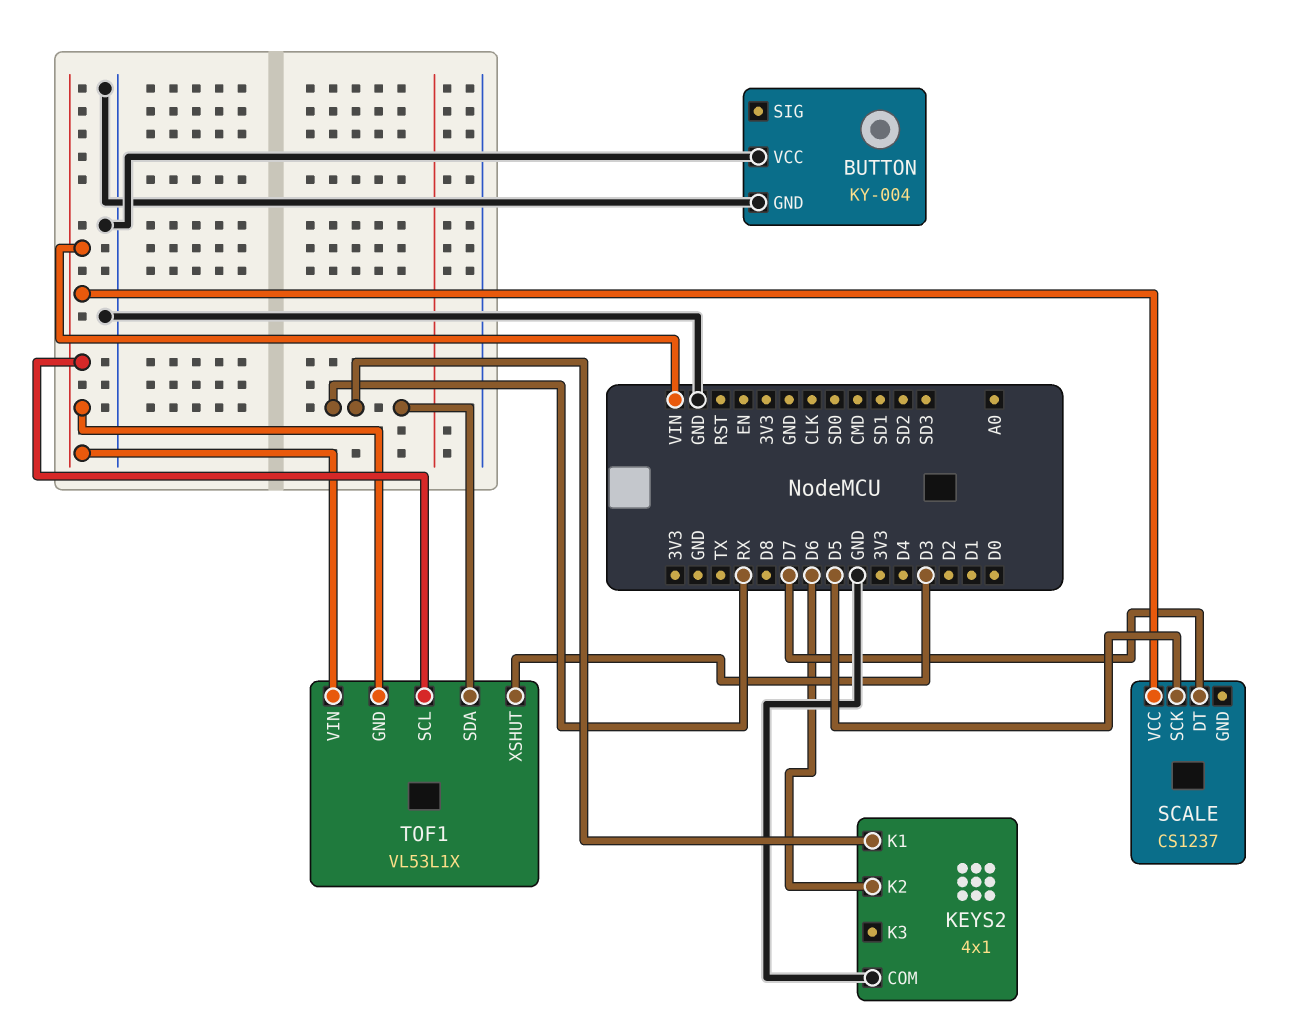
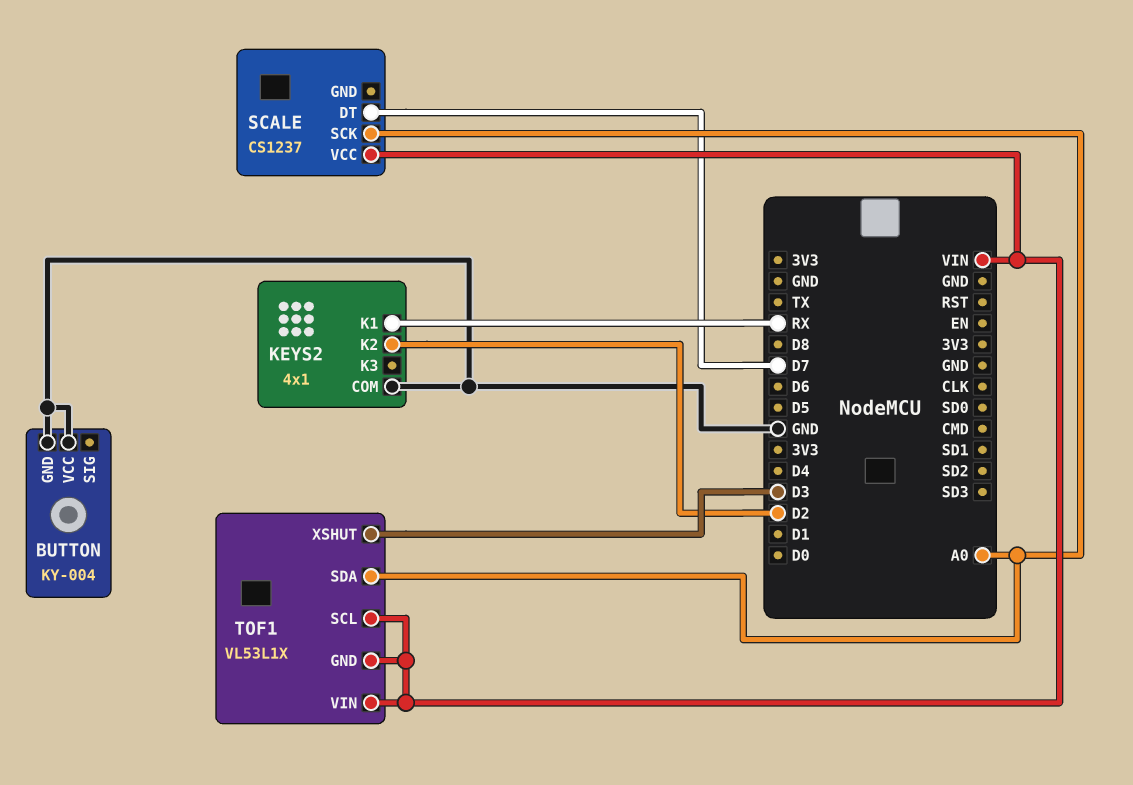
KEYS2 pin K2: D6 -> D2
SCALE pin SCK: D5 -> A0
TOF1 pin SDA: RX -> A0

